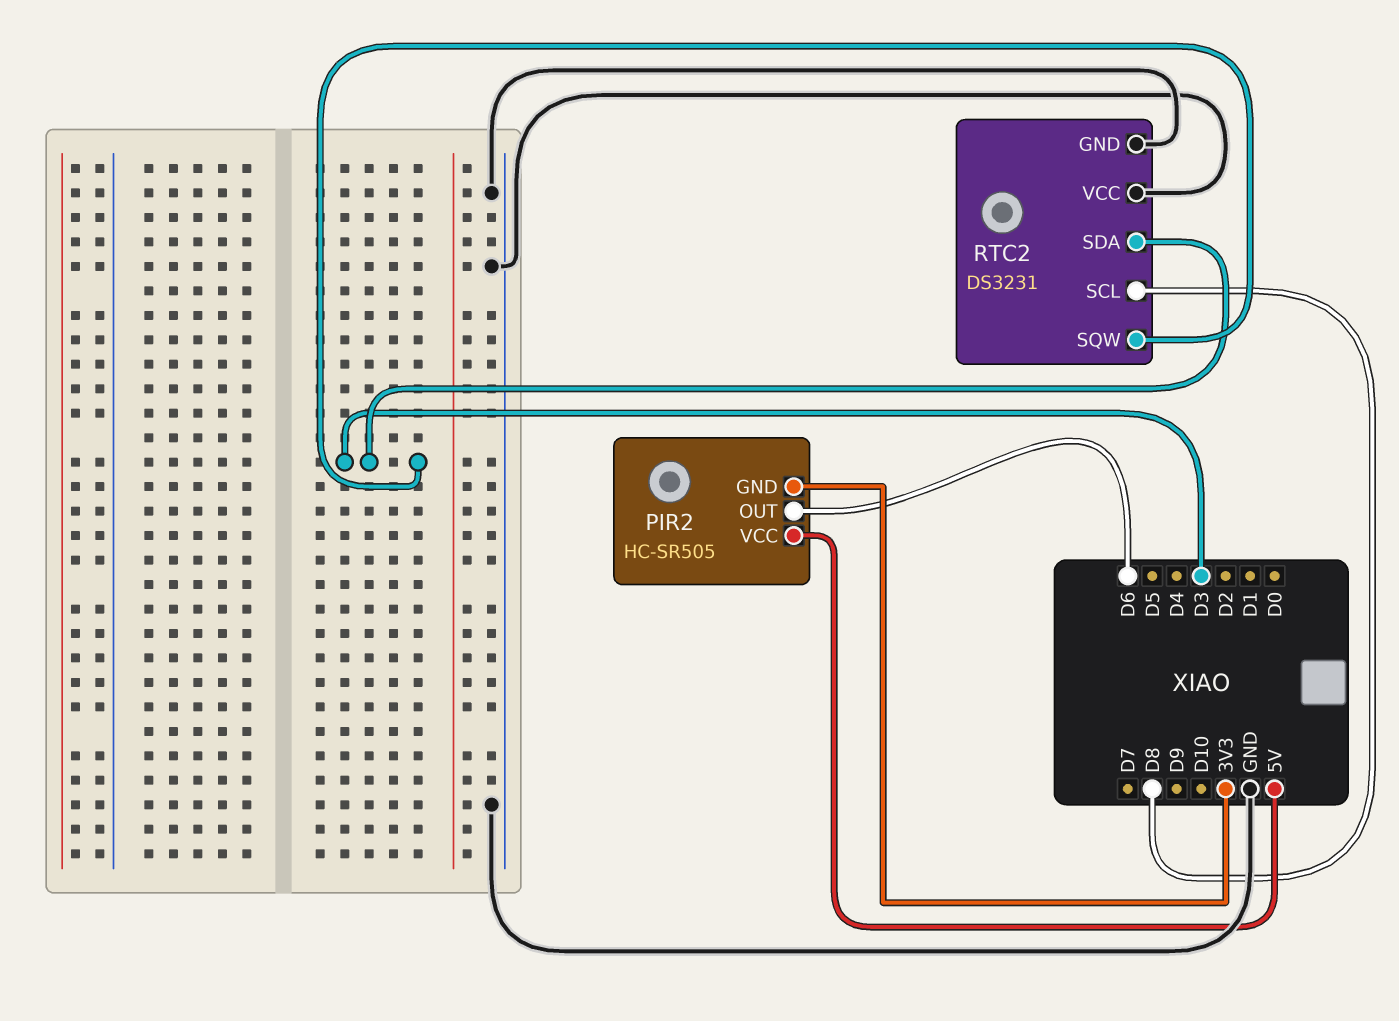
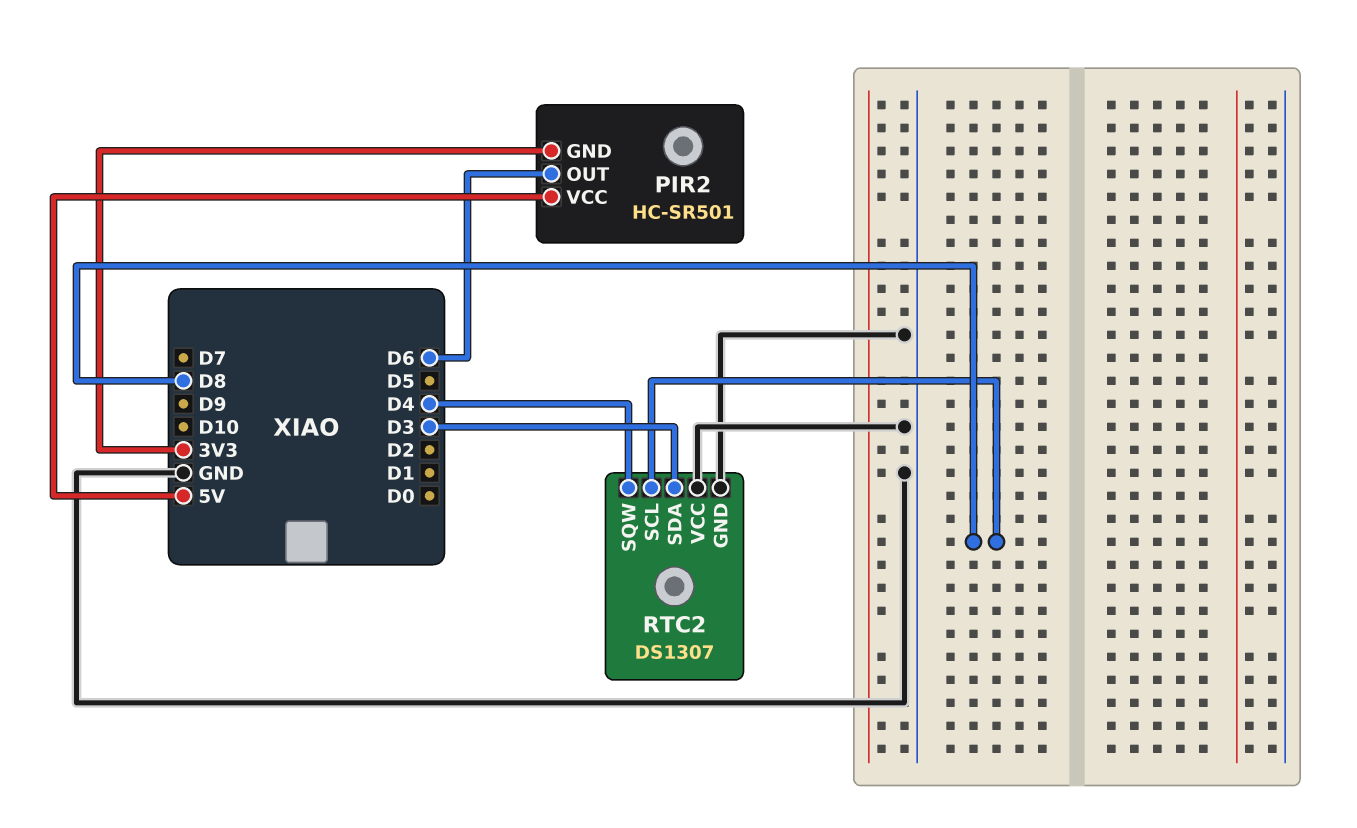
PIR2: HC-SR505 -> HC-SR501
RTC2: DS3231 -> DS1307
RTC2 pin SQW: D3 -> D4

